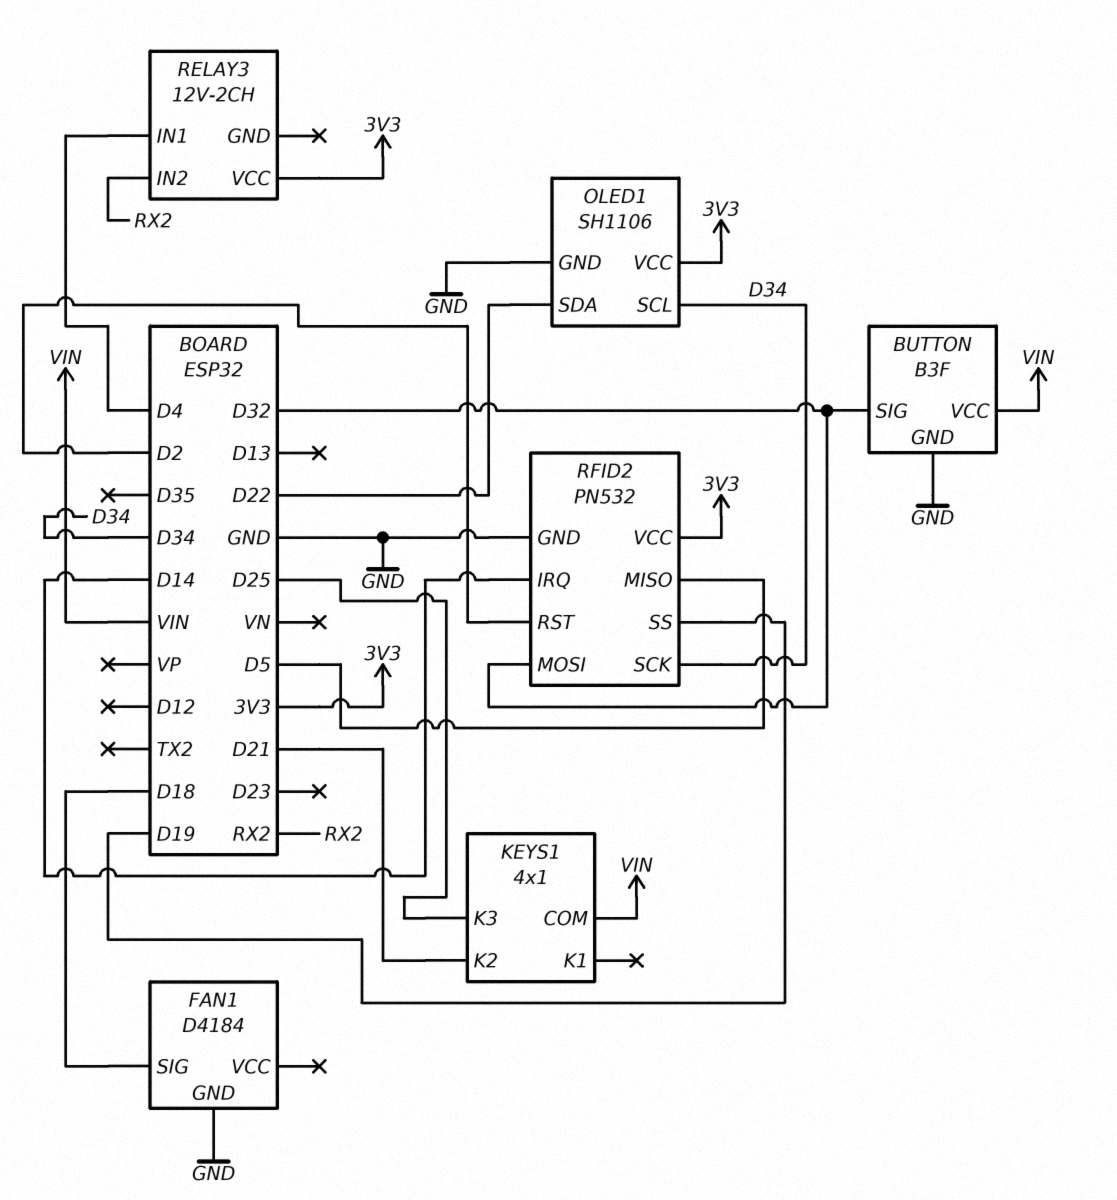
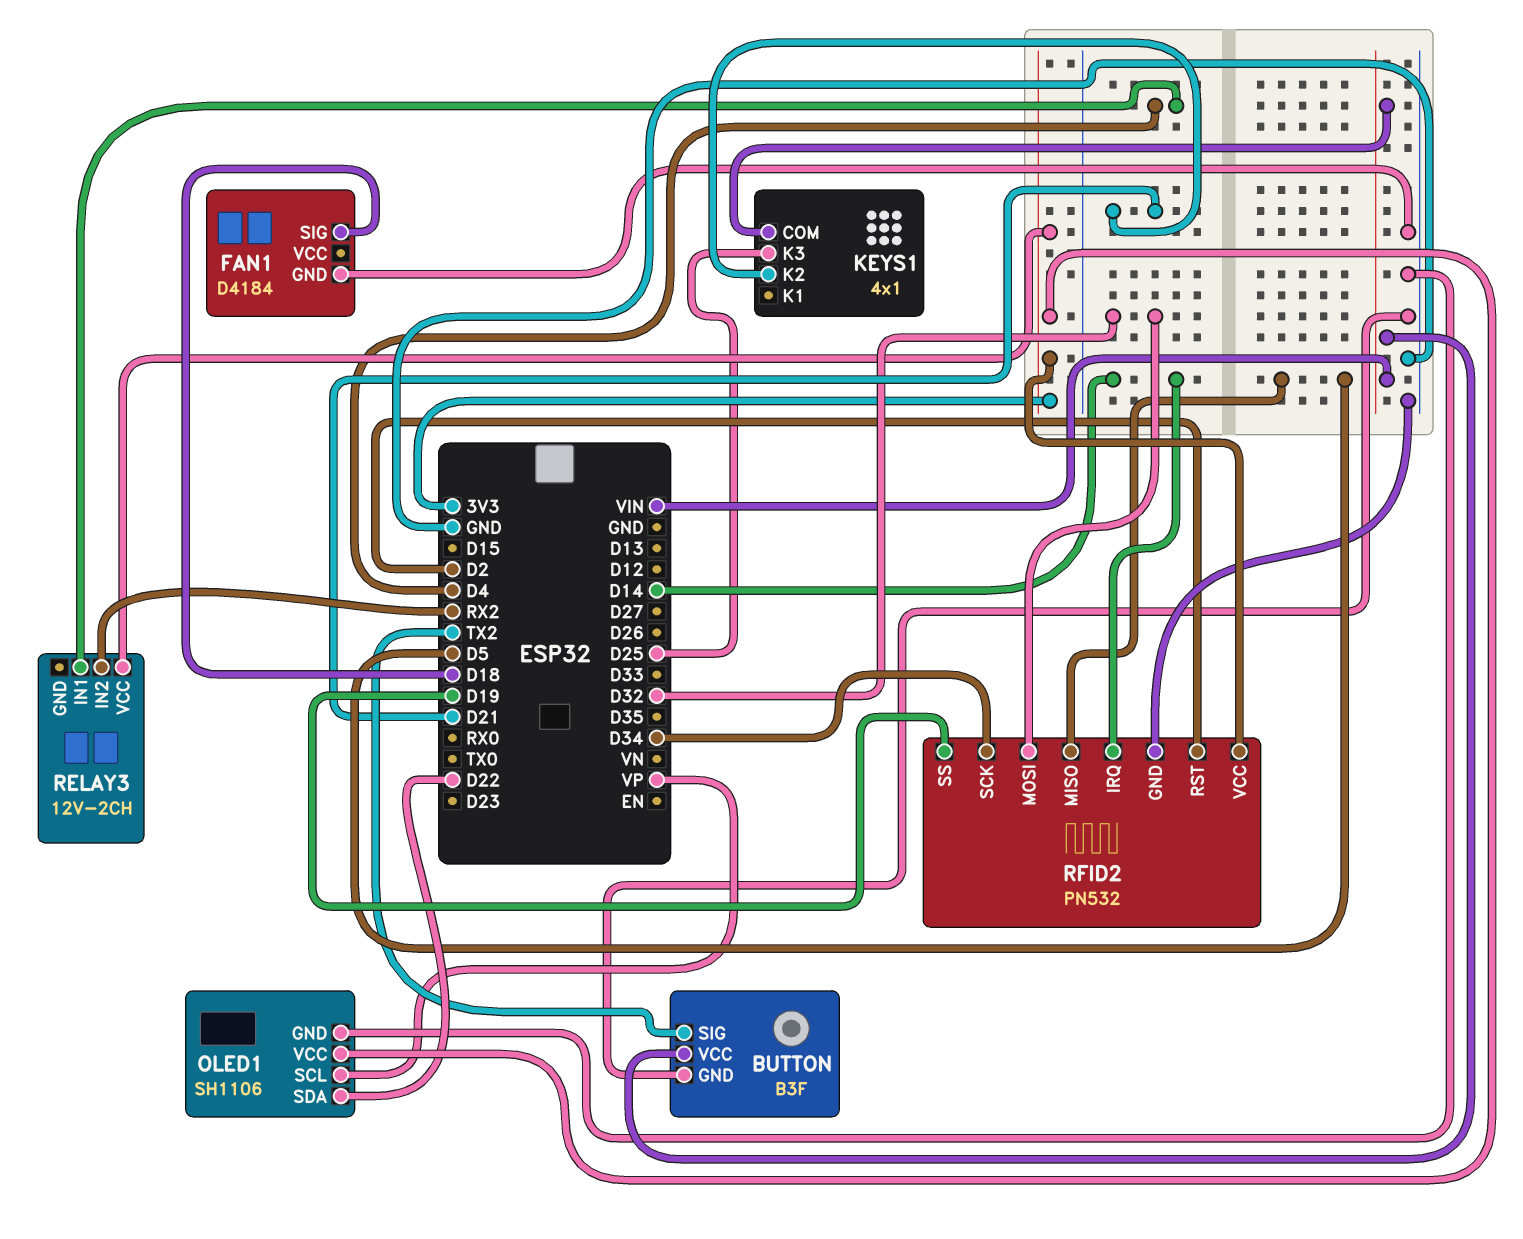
BUTTON pin SIG: D32 -> TX2
OLED1 pin SCL: D34 -> VP

